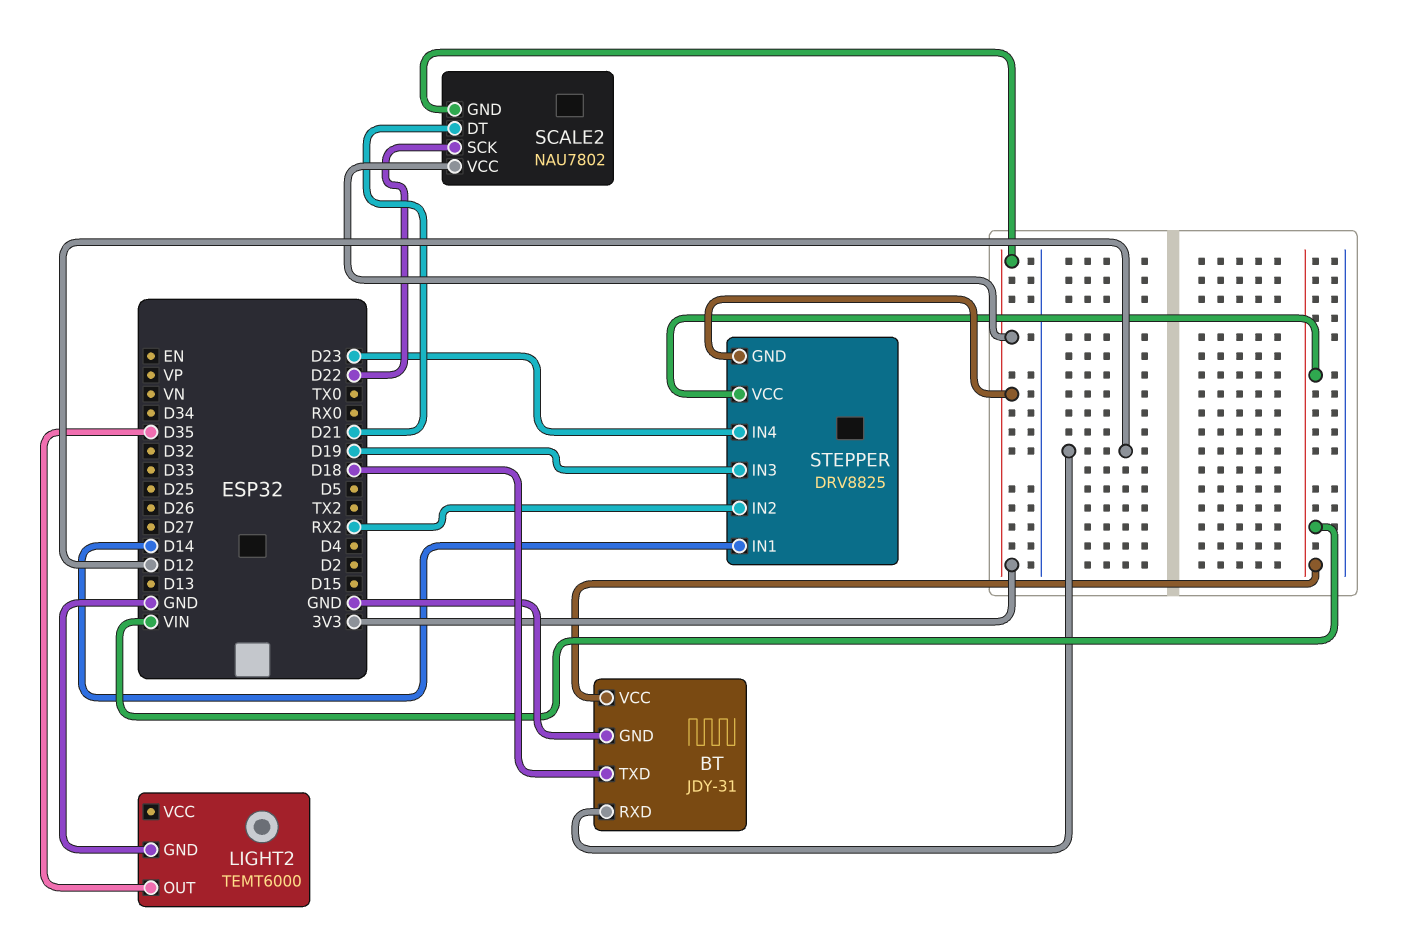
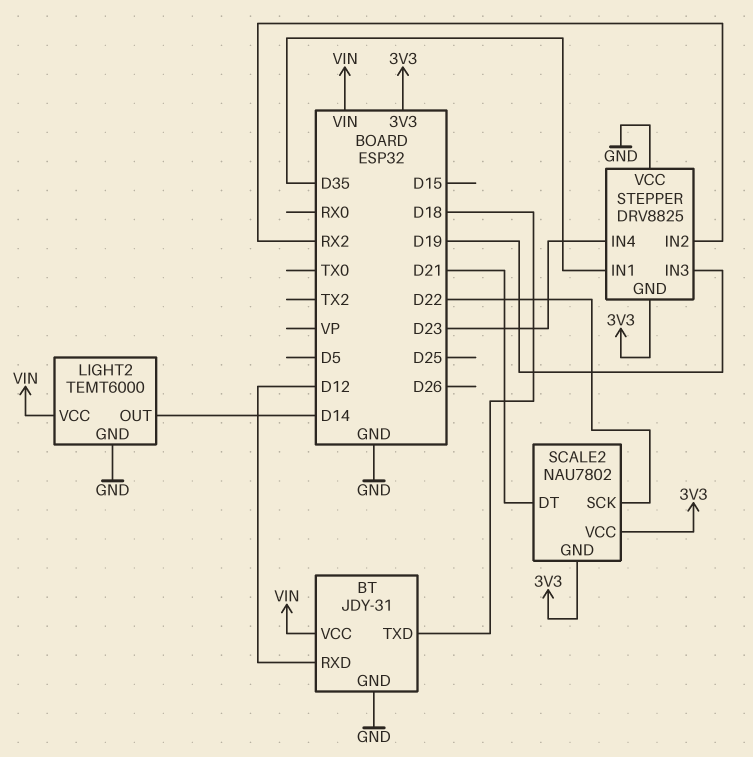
LIGHT2 pin OUT: D35 -> D14
LIGHT2 pin VCC: none -> VIN
STEPPER pin IN1: D14 -> D35
STEPPER pin VCC: VIN -> GND

